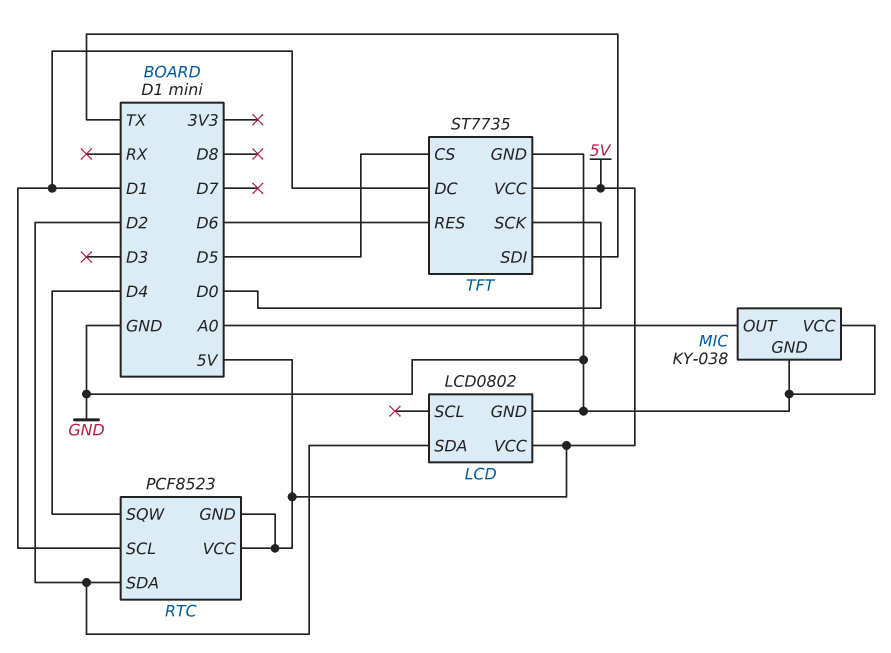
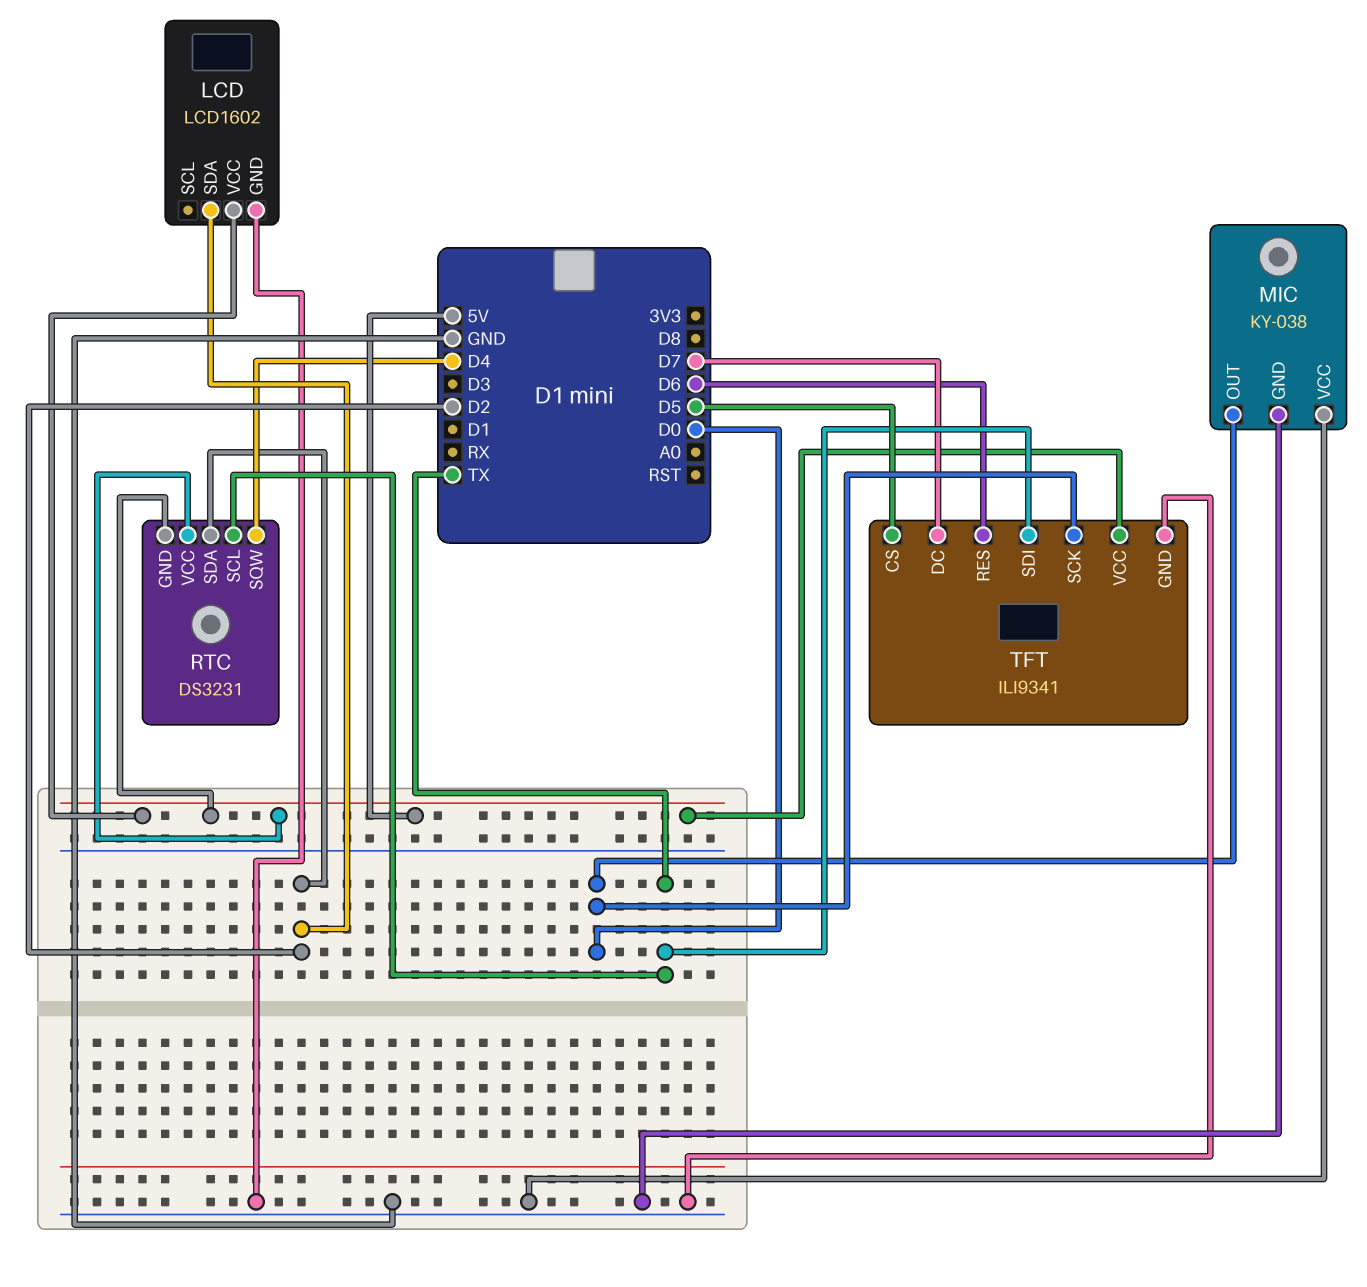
LCD: LCD0802 -> LCD1602
MIC pin OUT: A0 -> D0
RTC: PCF8523 -> DS3231
RTC pin SCL: D1 -> TX
TFT: ST7735 -> ILI9341
TFT pin DC: D1 -> D7

